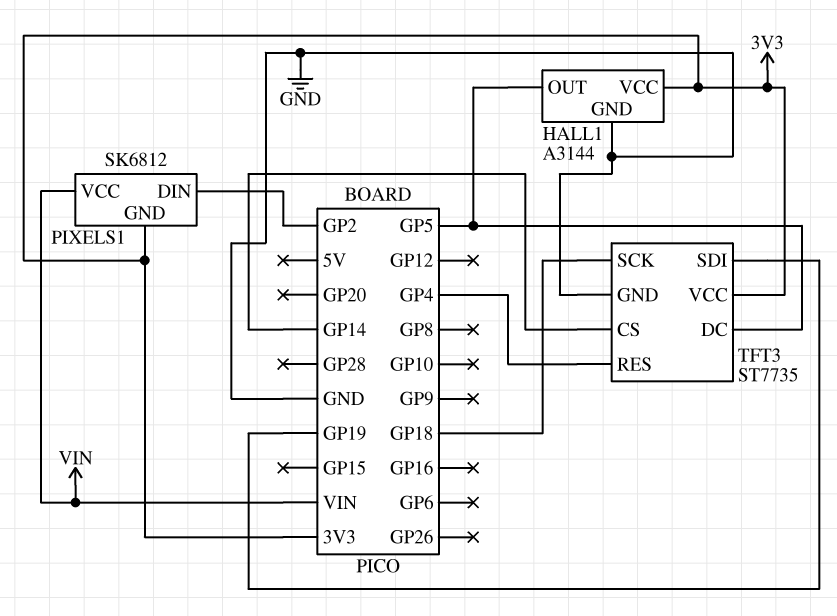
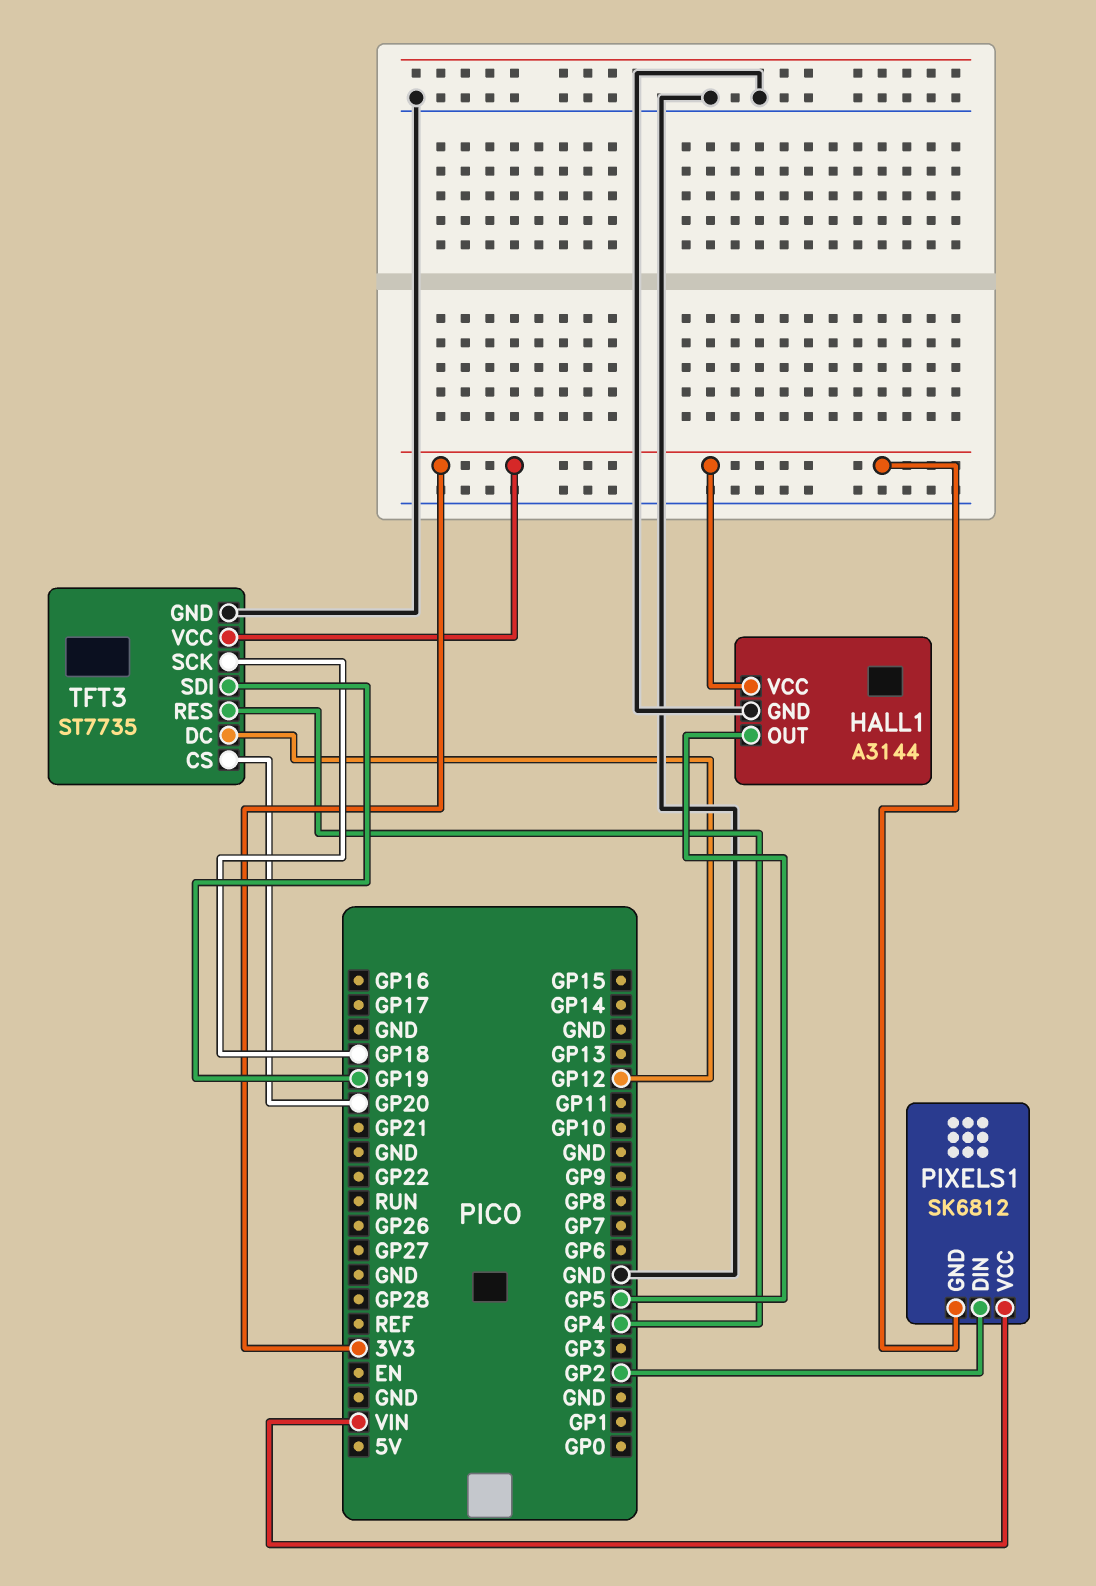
TFT3 pin CS: GP14 -> GP20
TFT3 pin DC: GP5 -> GP12

